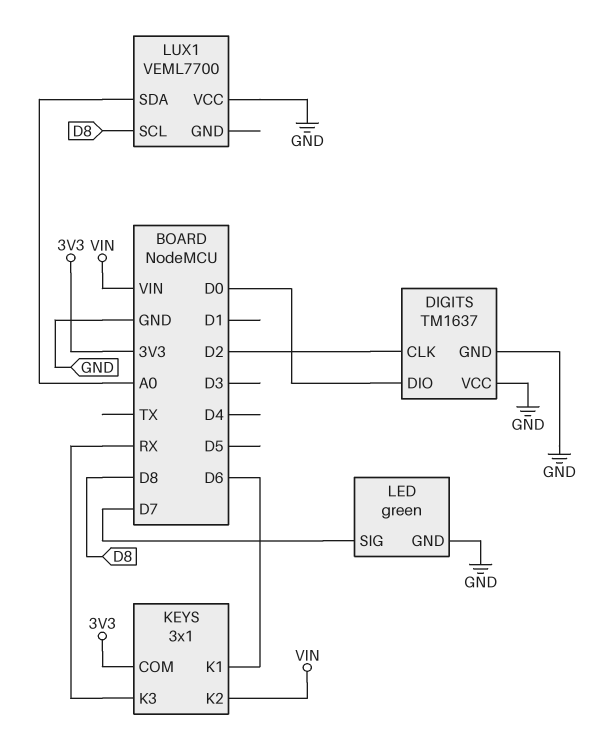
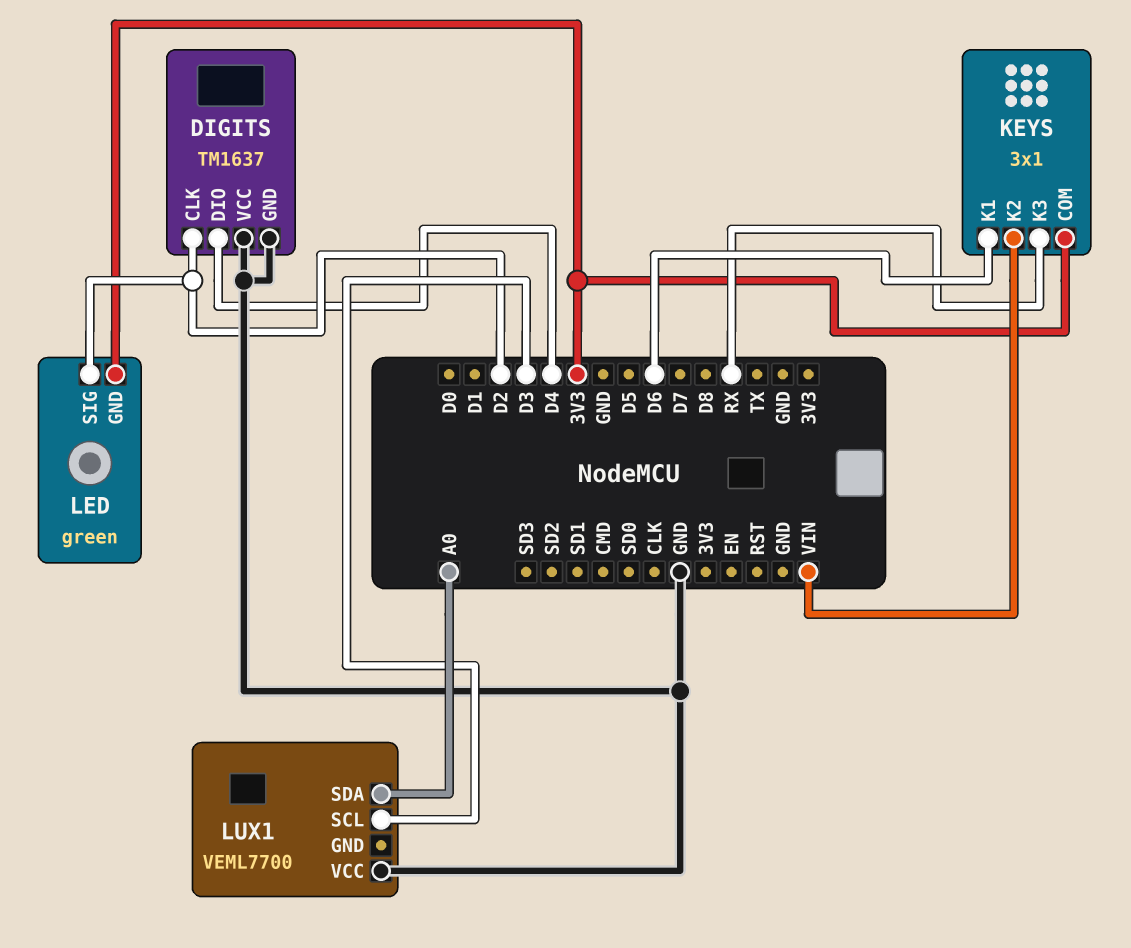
DIGITS pin DIO: D0 -> D4
LED pin GND: GND -> 3V3
LED pin SIG: D7 -> D2
LUX1 pin SCL: D8 -> D3

